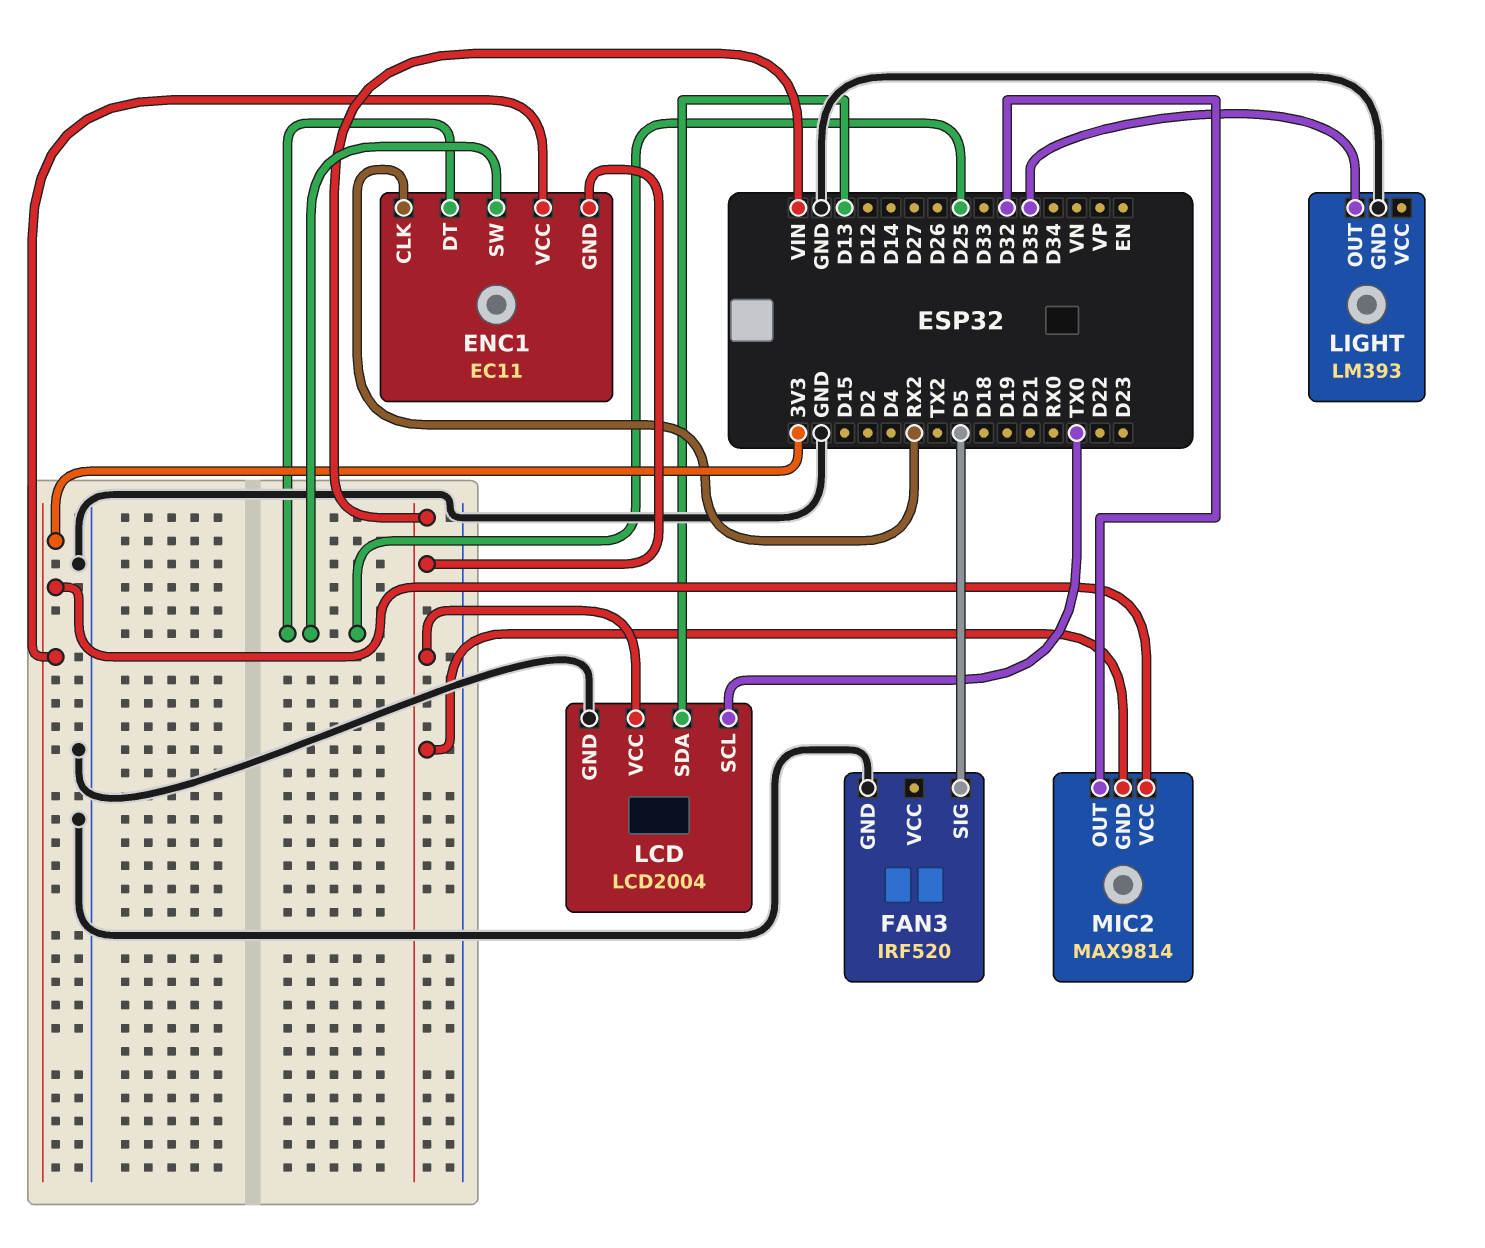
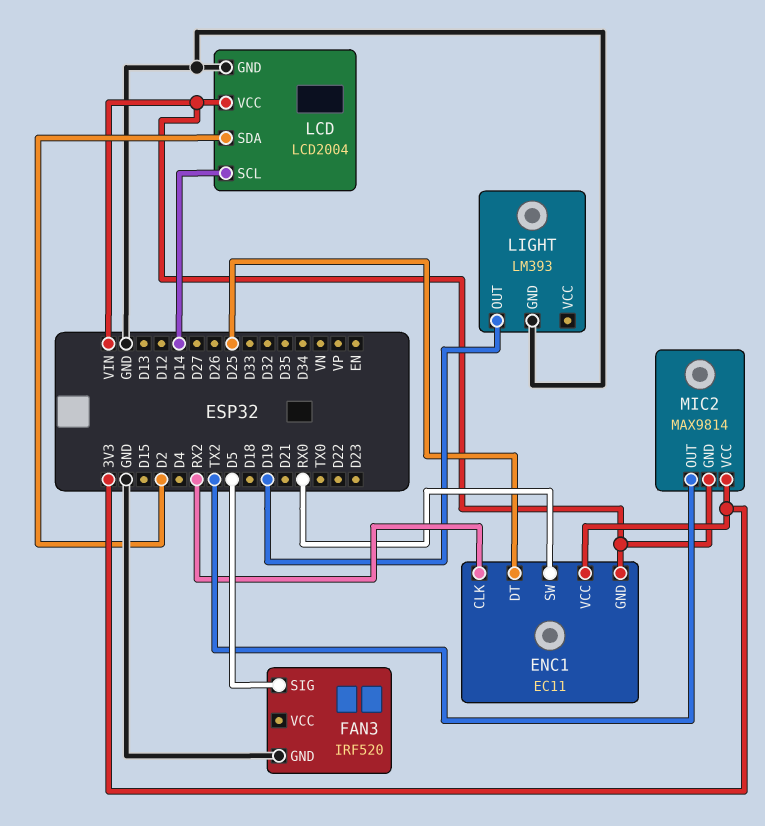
ENC1 pin SW: D25 -> RX0
LCD pin SCL: TX0 -> D14
LCD pin SDA: D13 -> D2
LIGHT pin OUT: D35 -> D19
MIC2 pin OUT: D32 -> TX2

